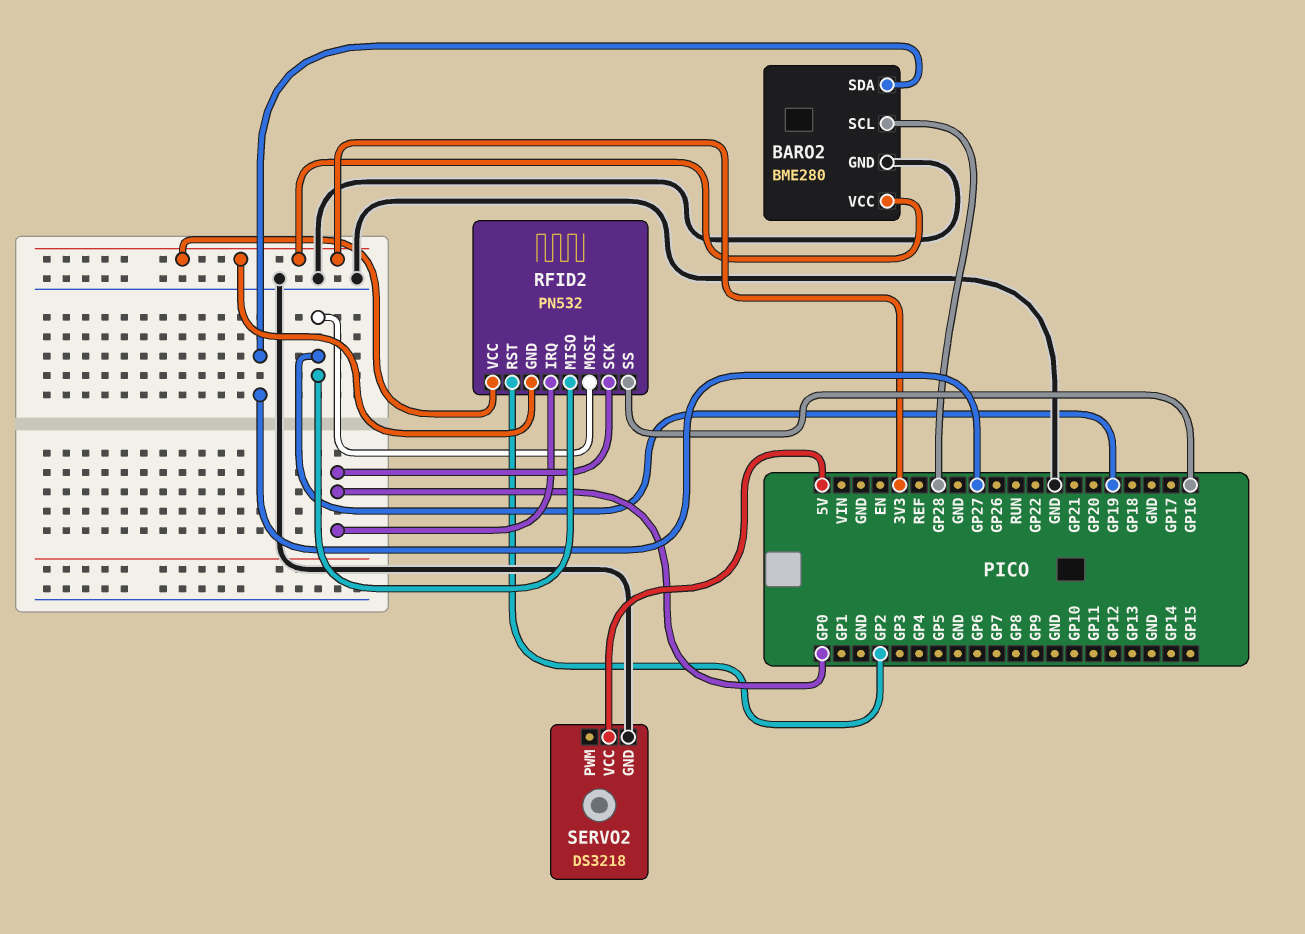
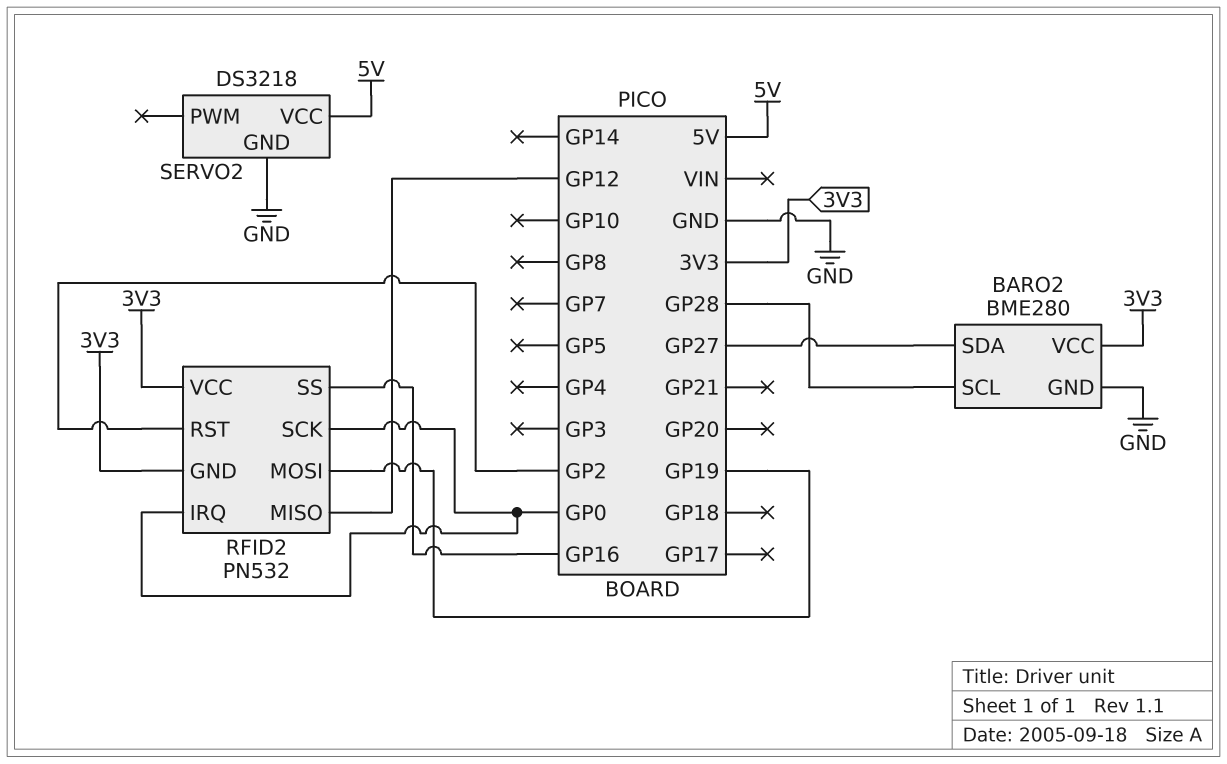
RFID2 pin MISO: GP19 -> GP12

